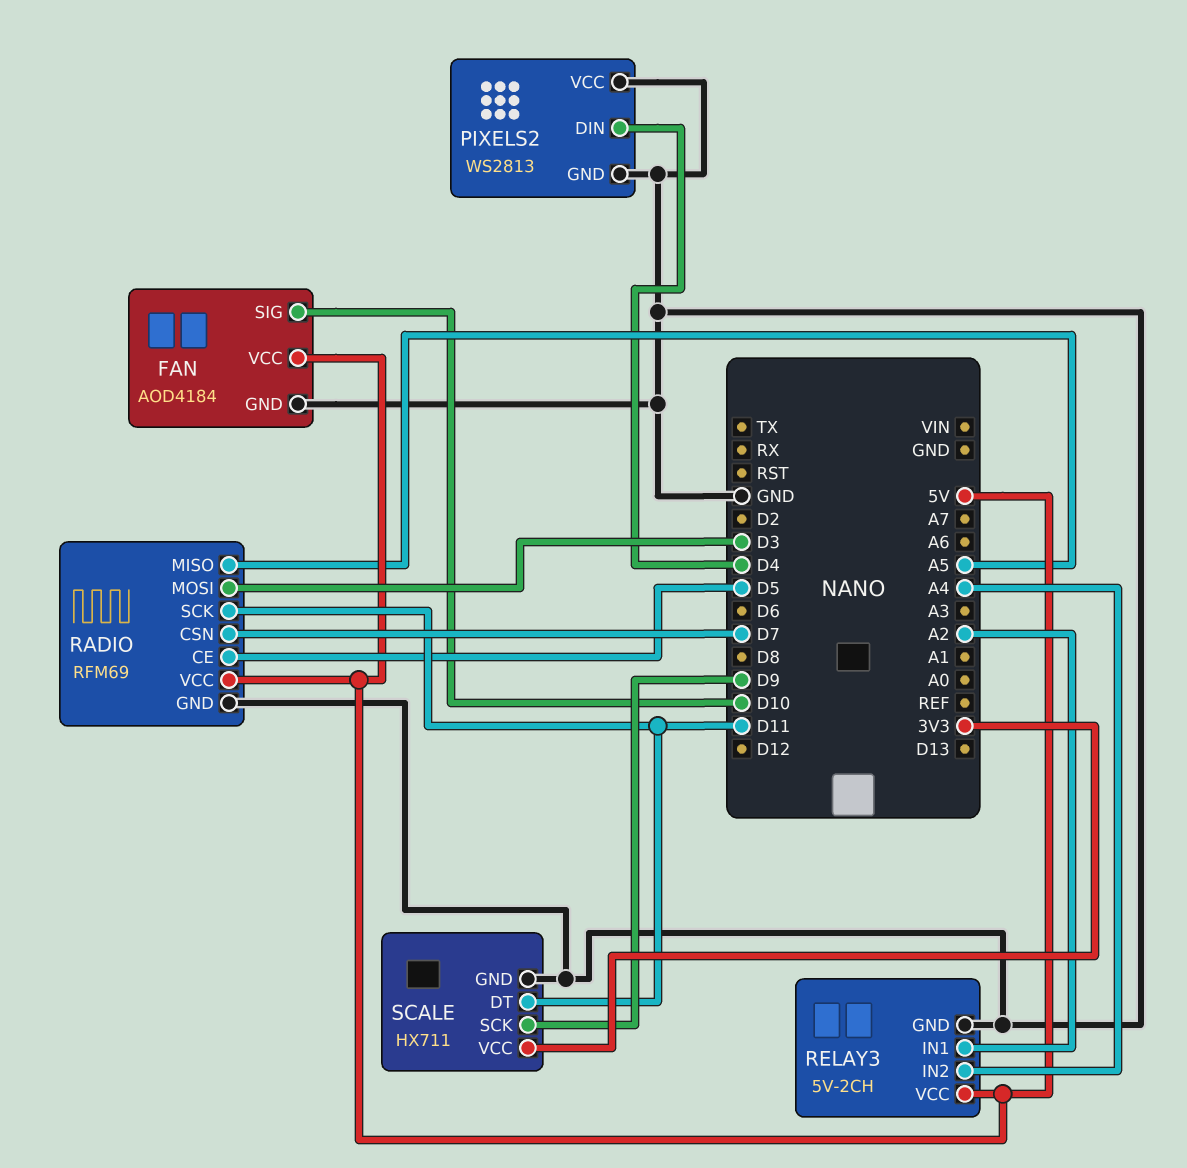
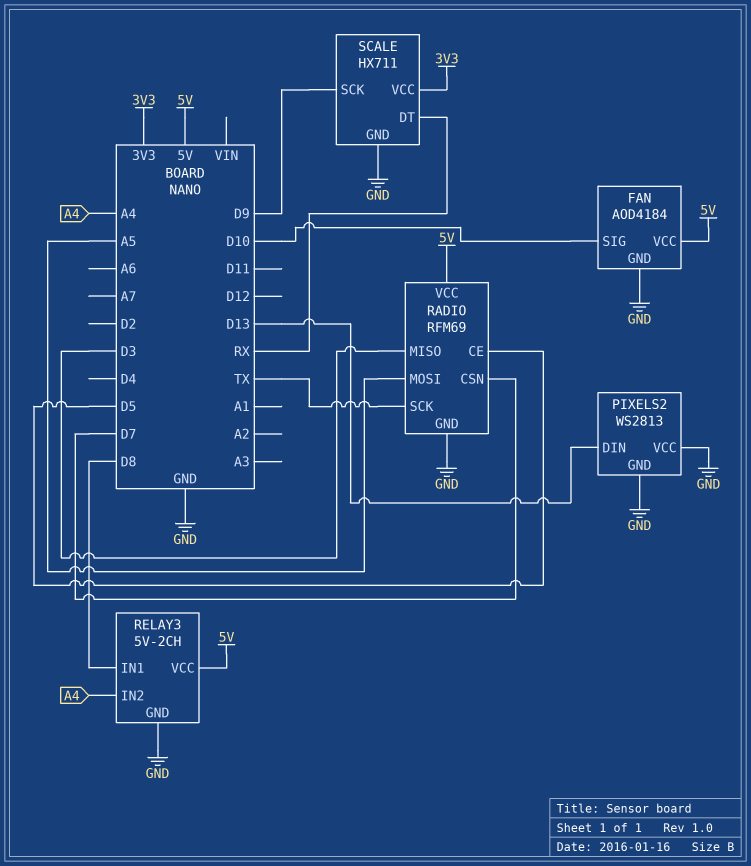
PIXELS2 pin DIN: D4 -> D13
RADIO pin MISO: A5 -> D3
RADIO pin MOSI: D3 -> A5
RADIO pin SCK: D11 -> TX
RELAY3 pin IN1: A2 -> D8
SCALE pin DT: D11 -> RX

